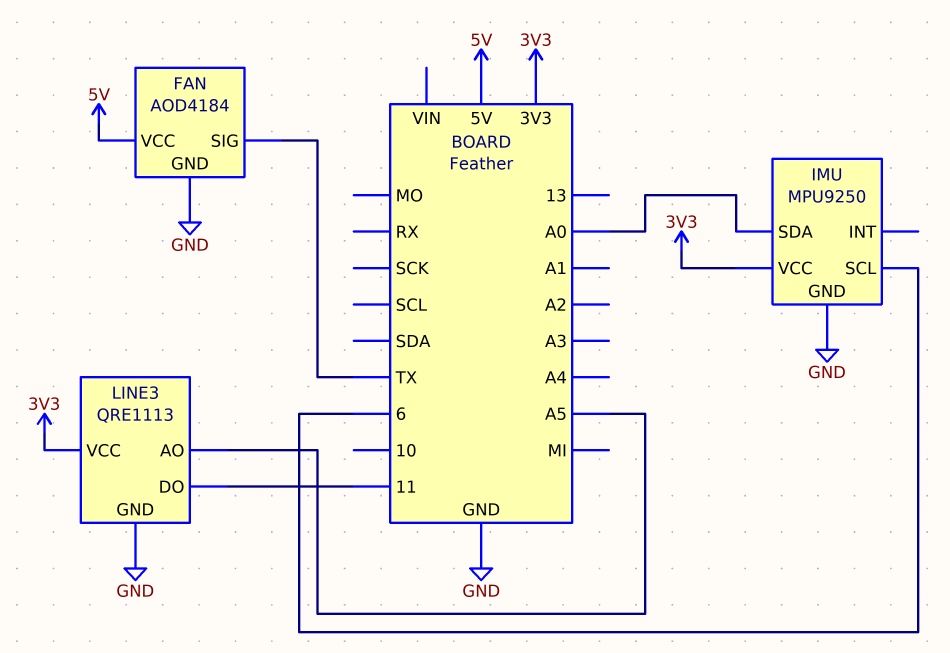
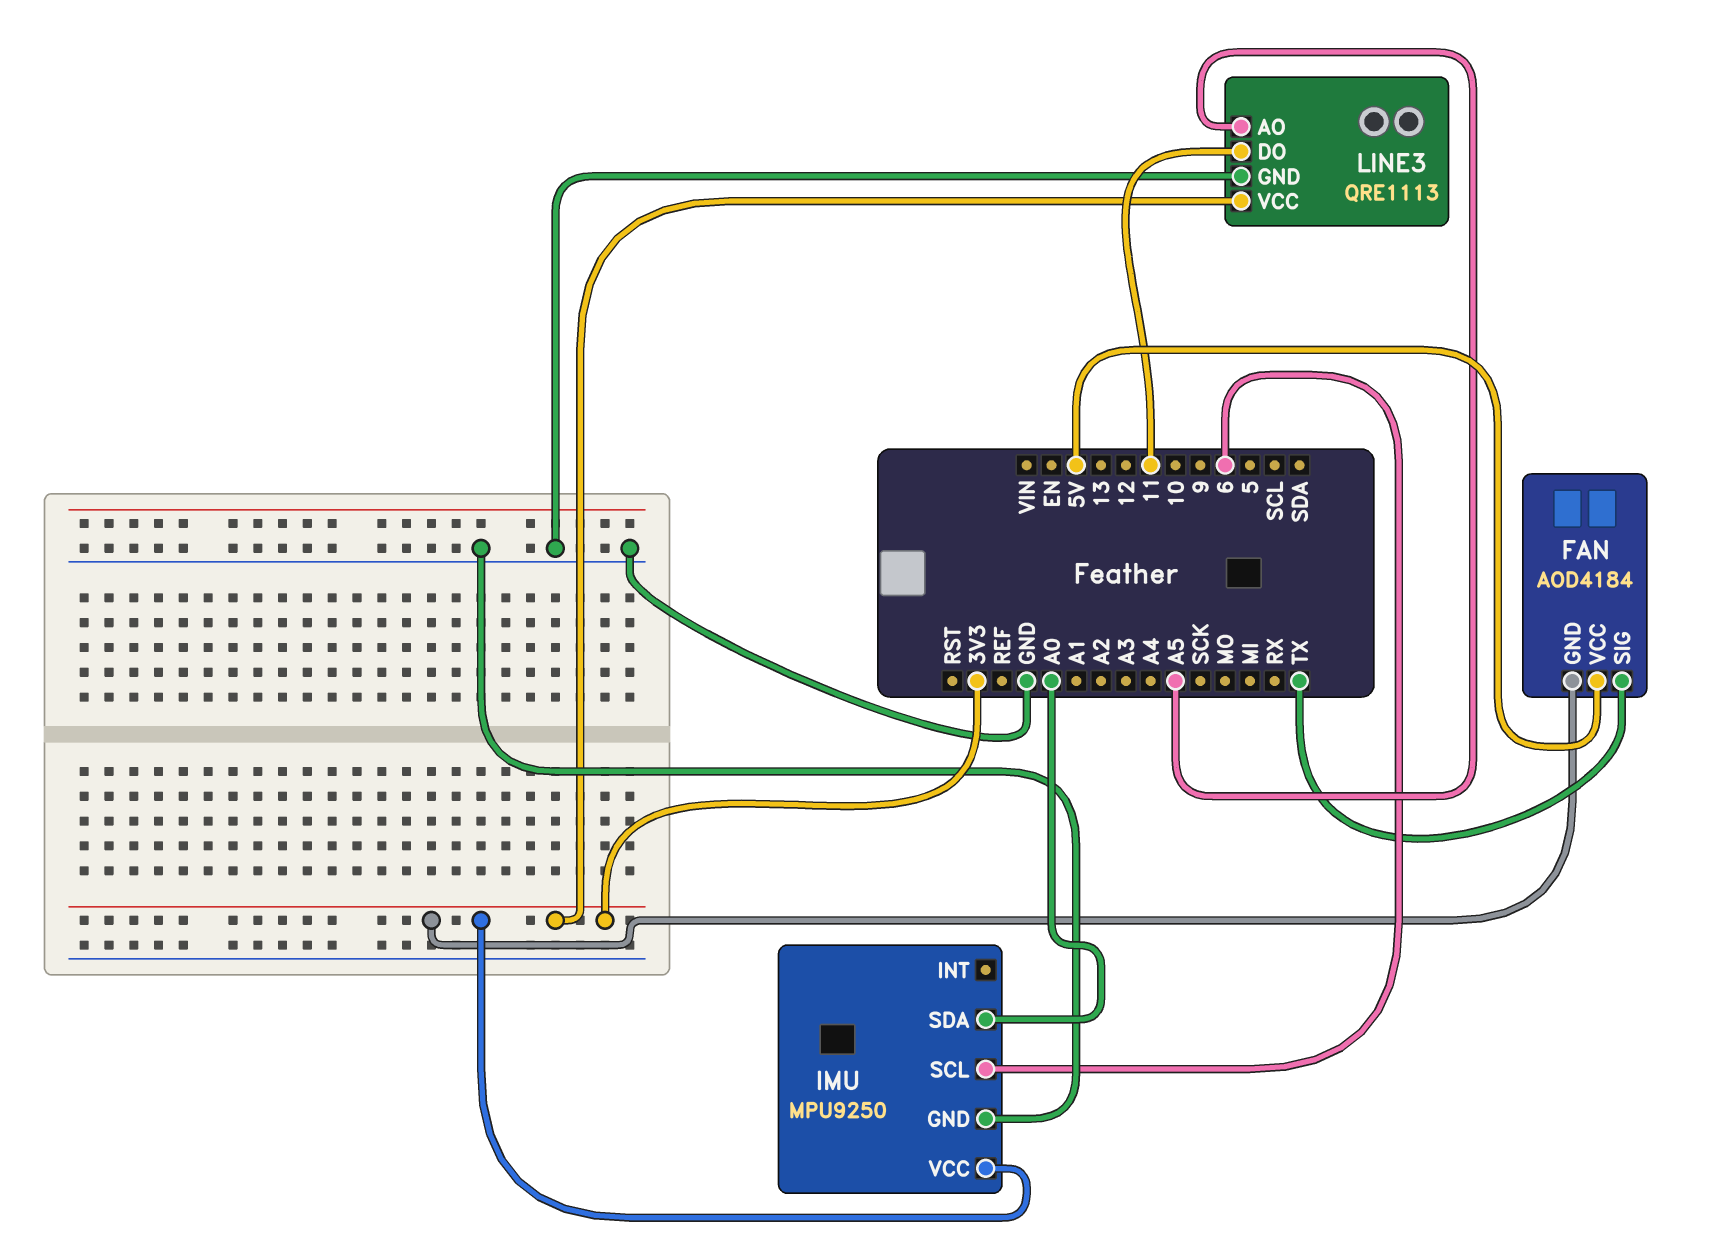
FAN pin GND: GND -> 3V3

